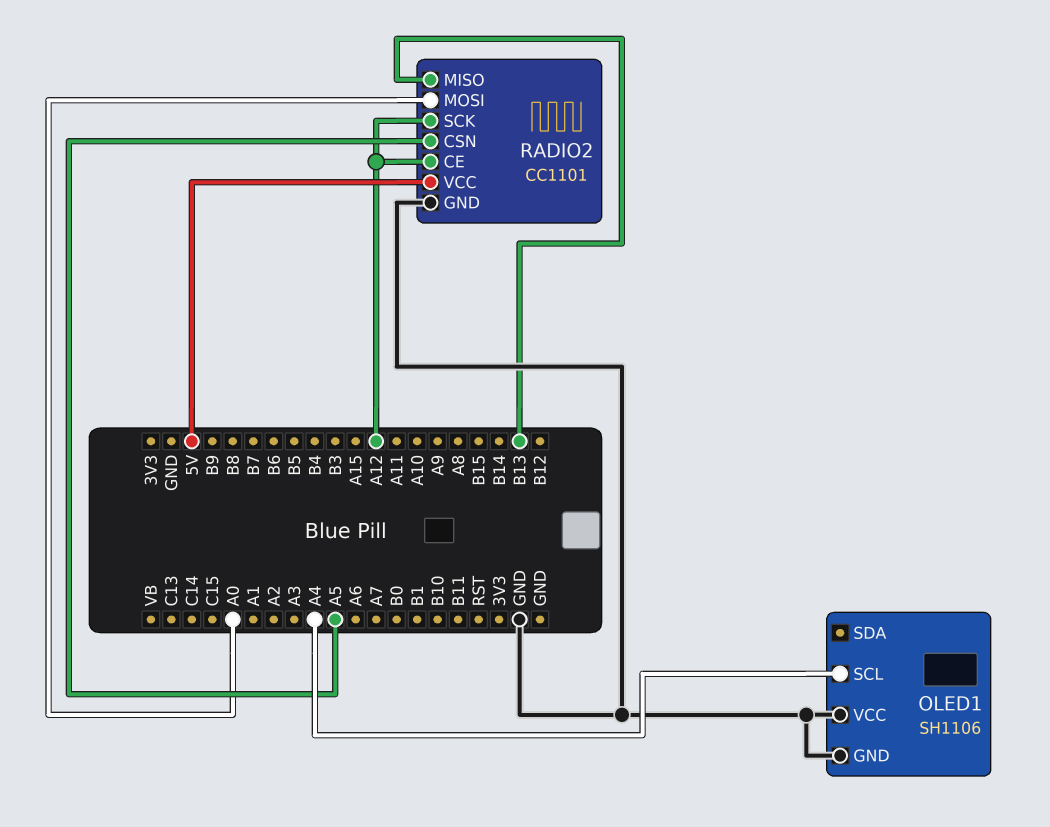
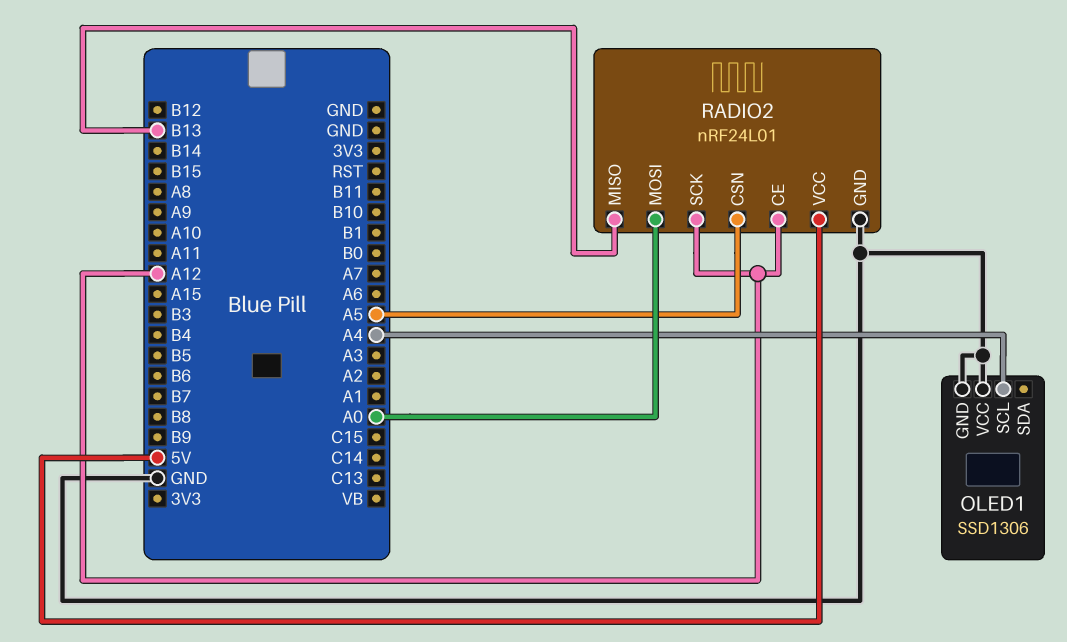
OLED1: SH1106 -> SSD1306
RADIO2: CC1101 -> nRF24L01

